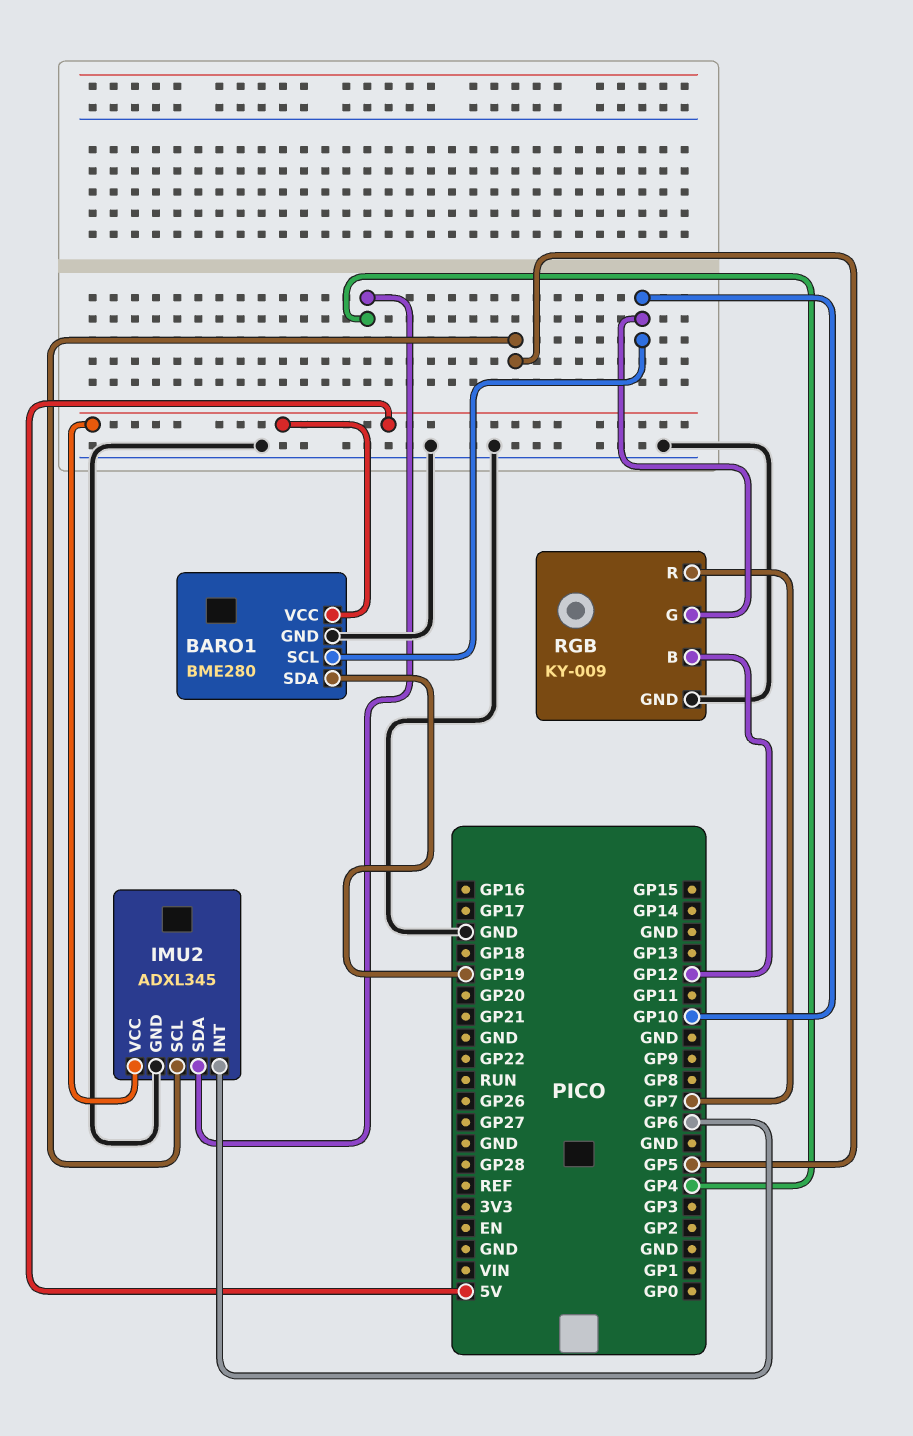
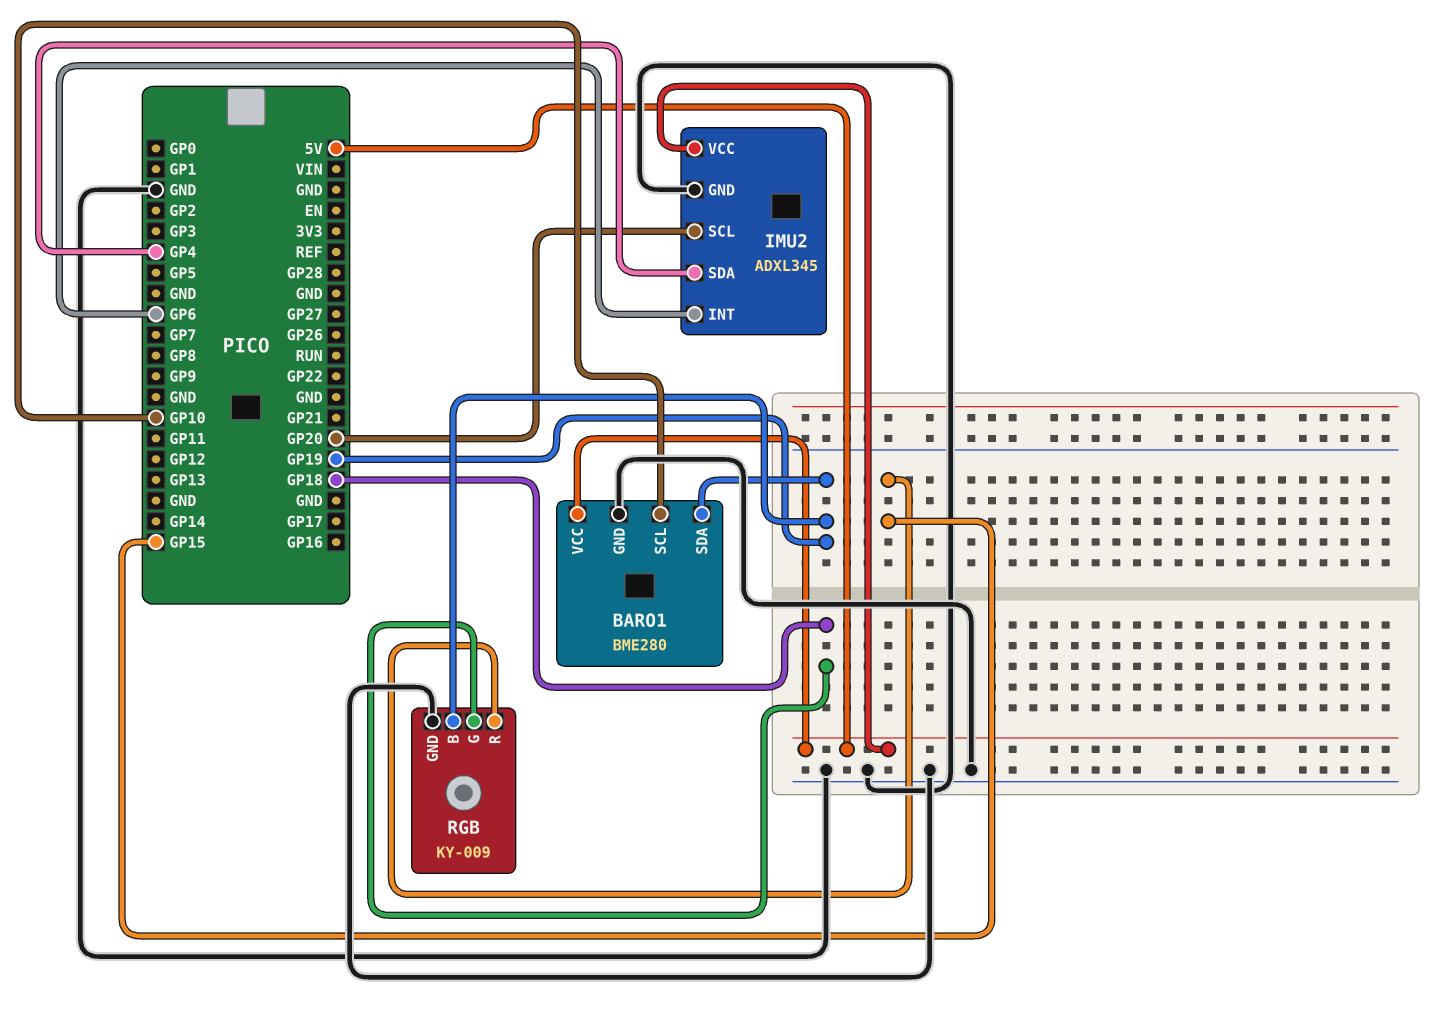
IMU2 pin SCL: GP5 -> GP20
RGB pin B: GP12 -> GP19
RGB pin G: GP10 -> GP18
RGB pin R: GP7 -> GP15

